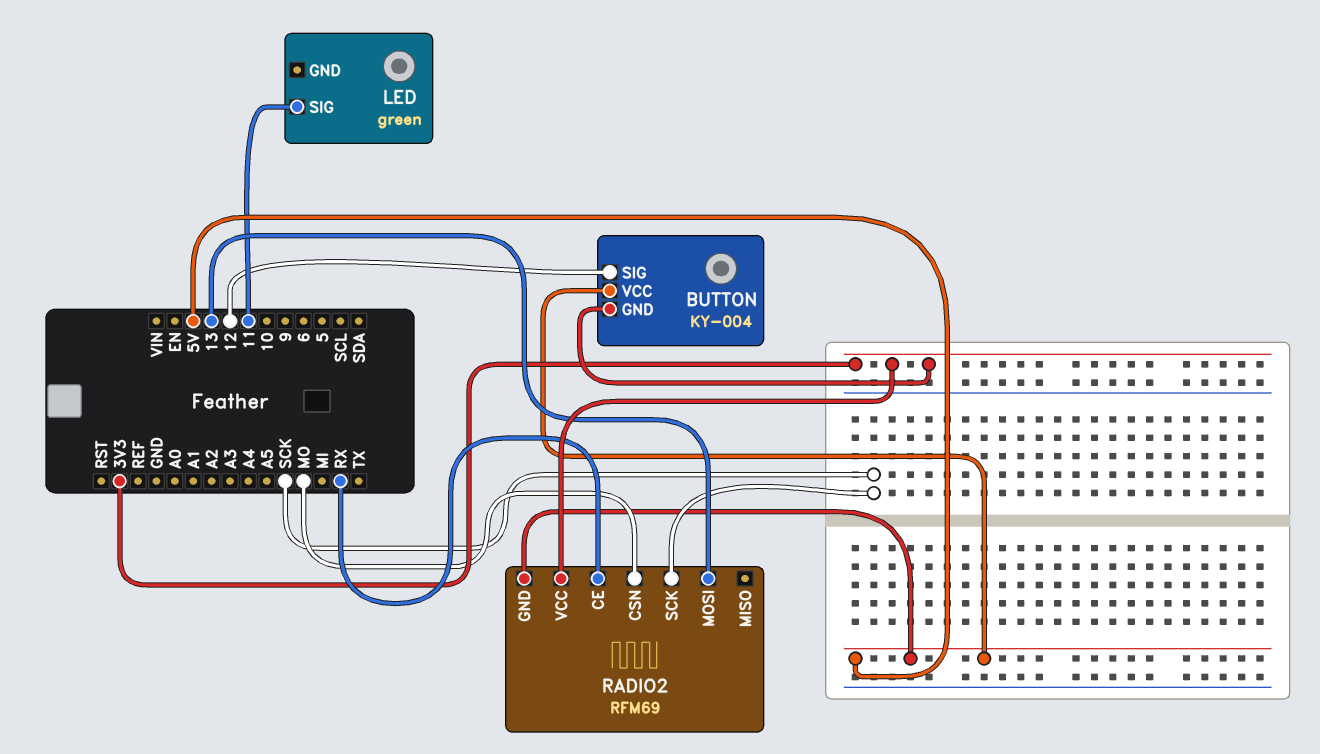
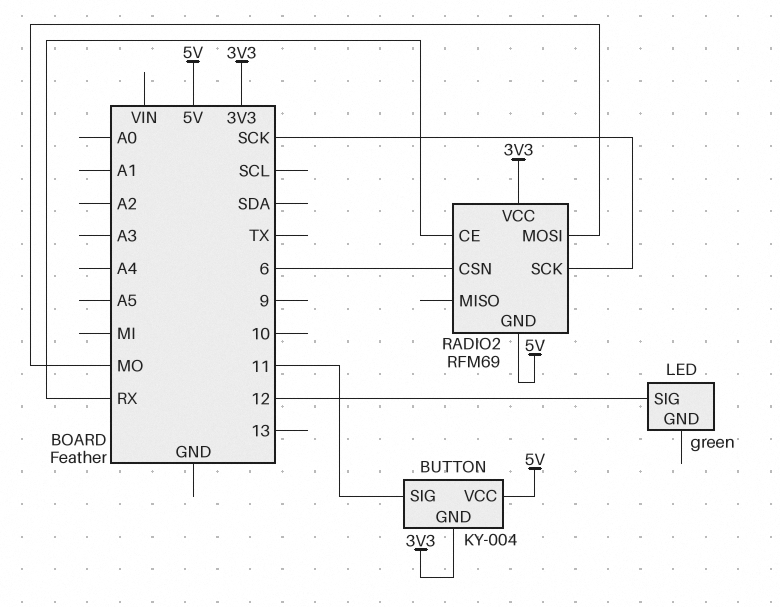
BUTTON pin SIG: 12 -> 11
LED pin SIG: 11 -> 12
RADIO2 pin CSN: MO -> 6
RADIO2 pin MOSI: 13 -> MO

